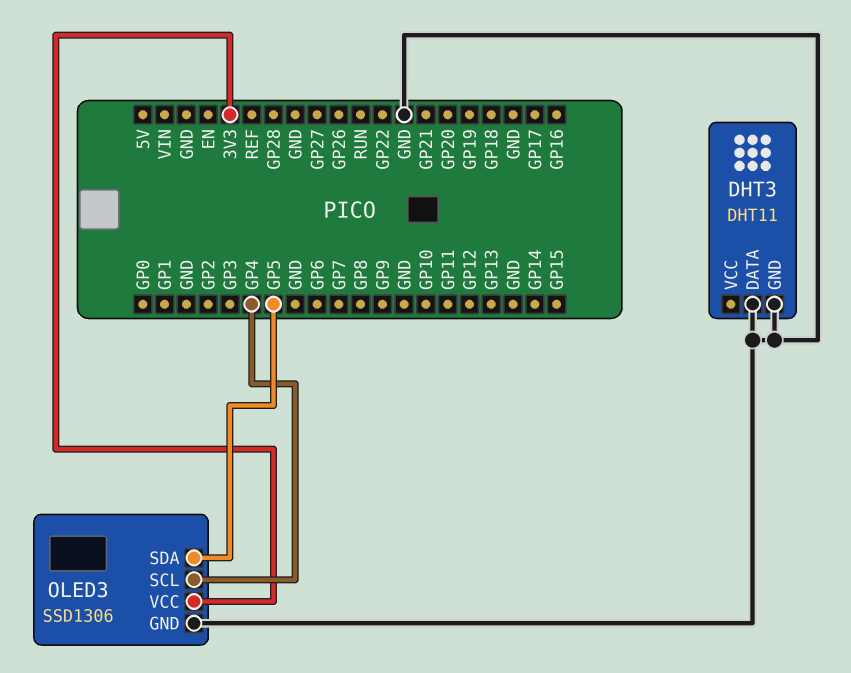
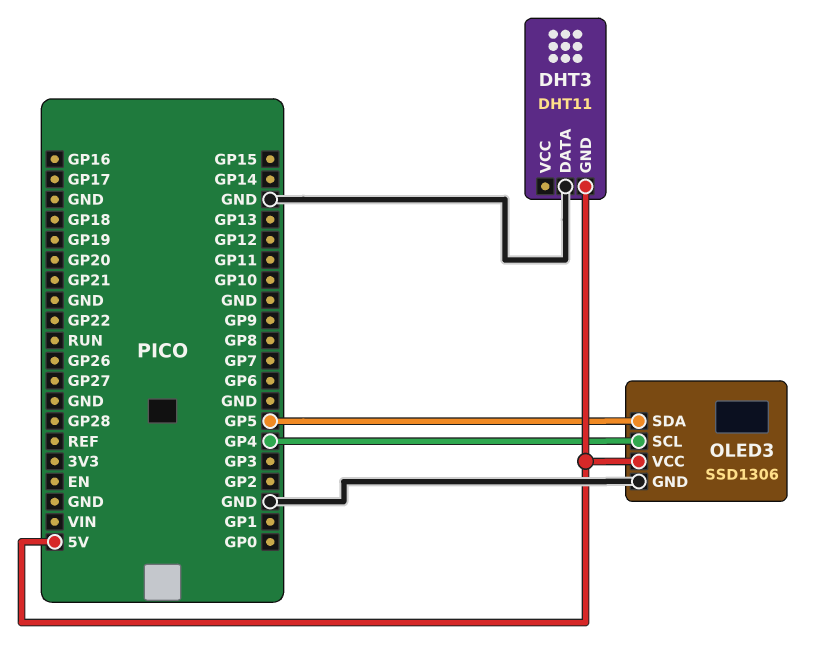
DHT3 pin GND: GND -> 5V
OLED3 pin VCC: 3V3 -> 5V

